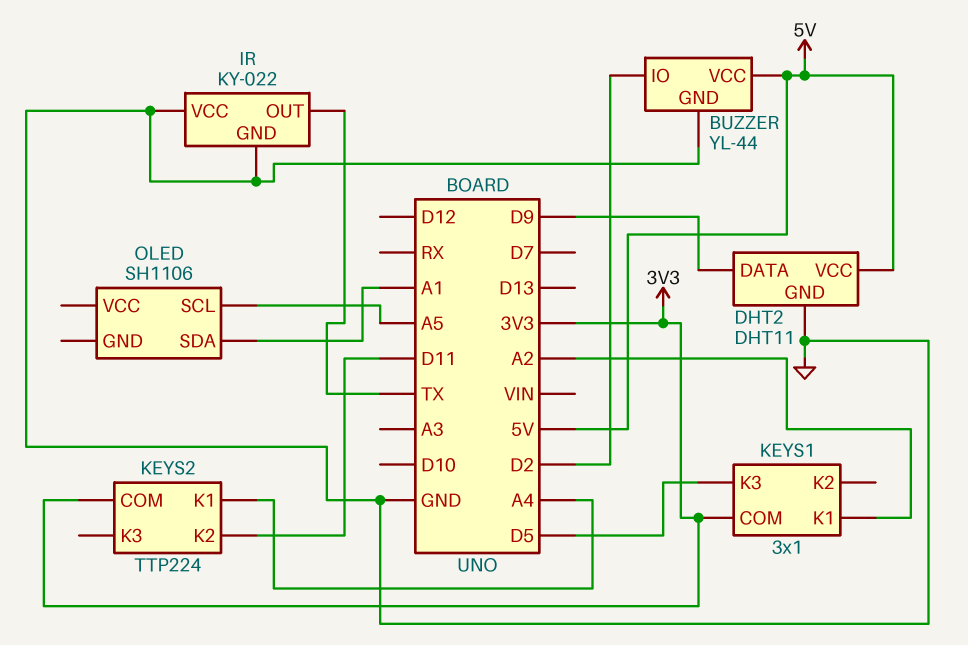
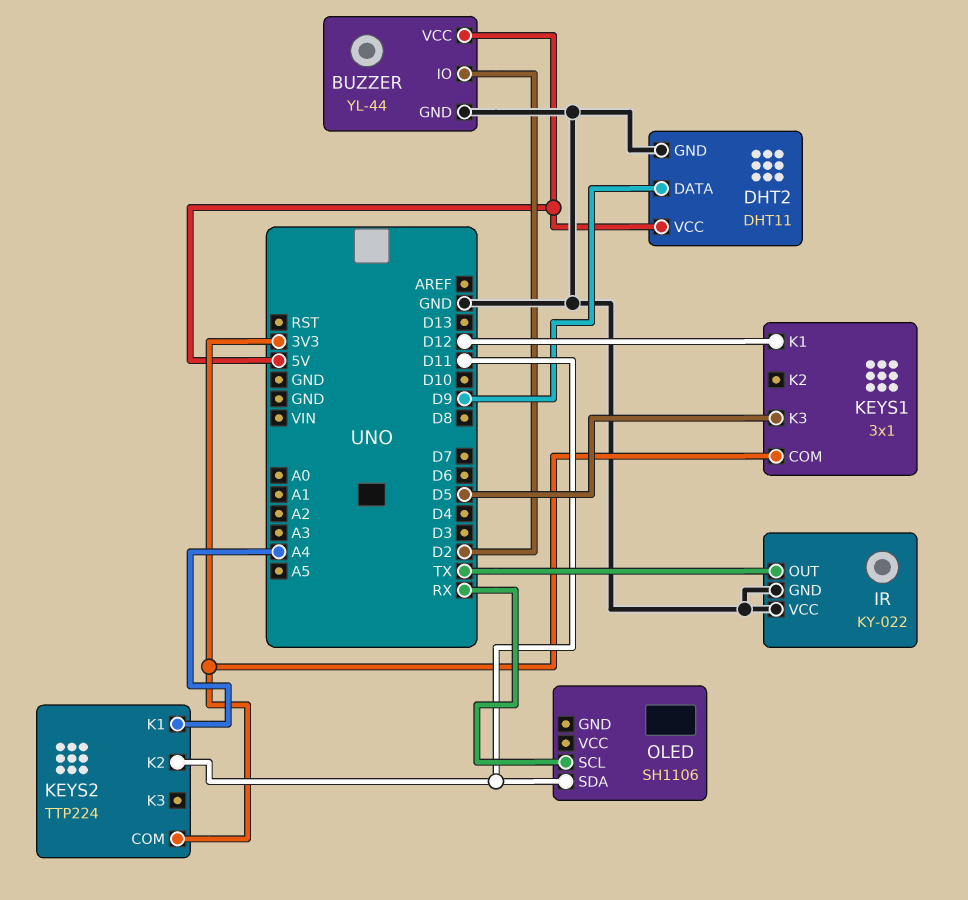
KEYS1 pin K1: A2 -> D12
OLED pin SCL: A5 -> RX
OLED pin SDA: A1 -> D11

